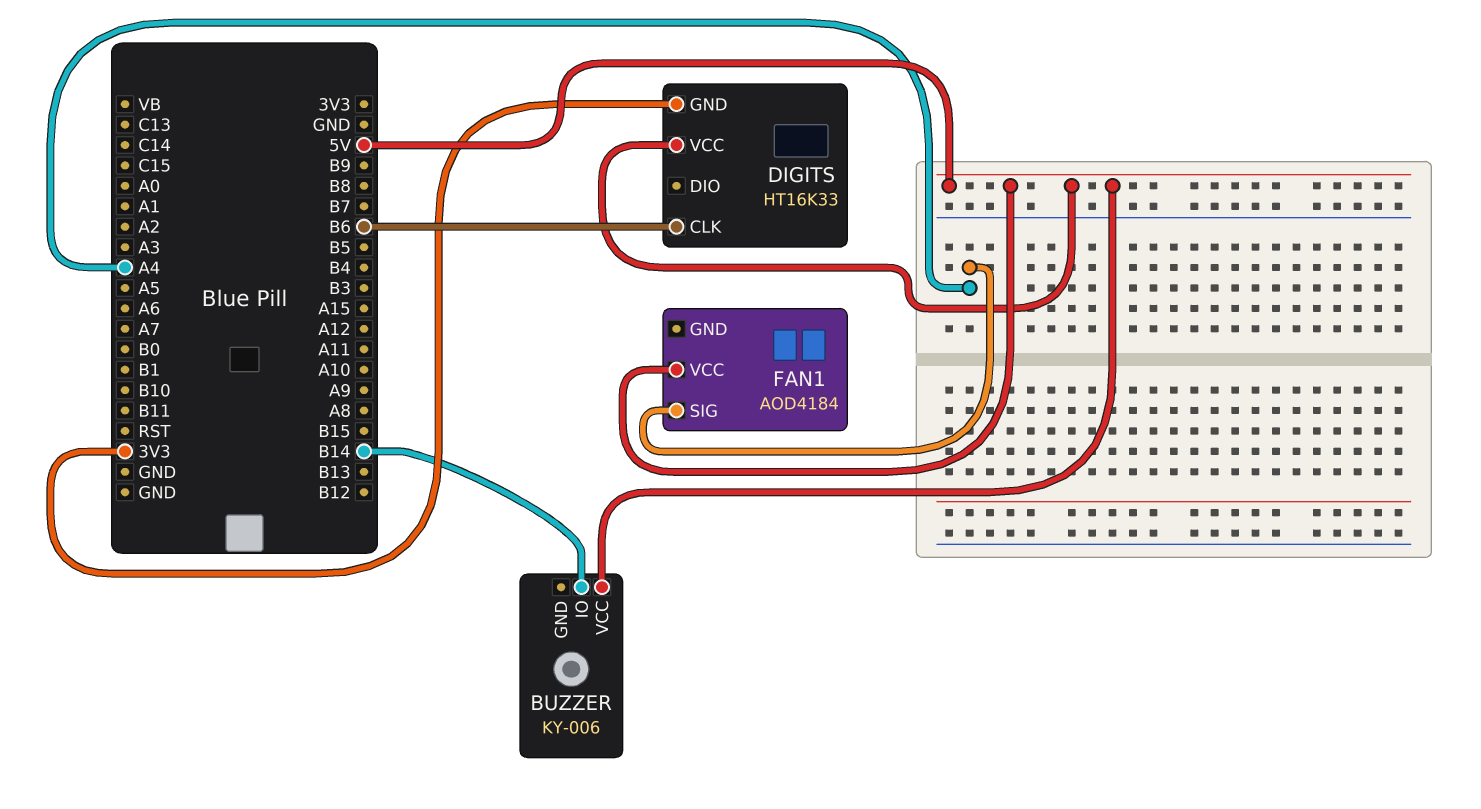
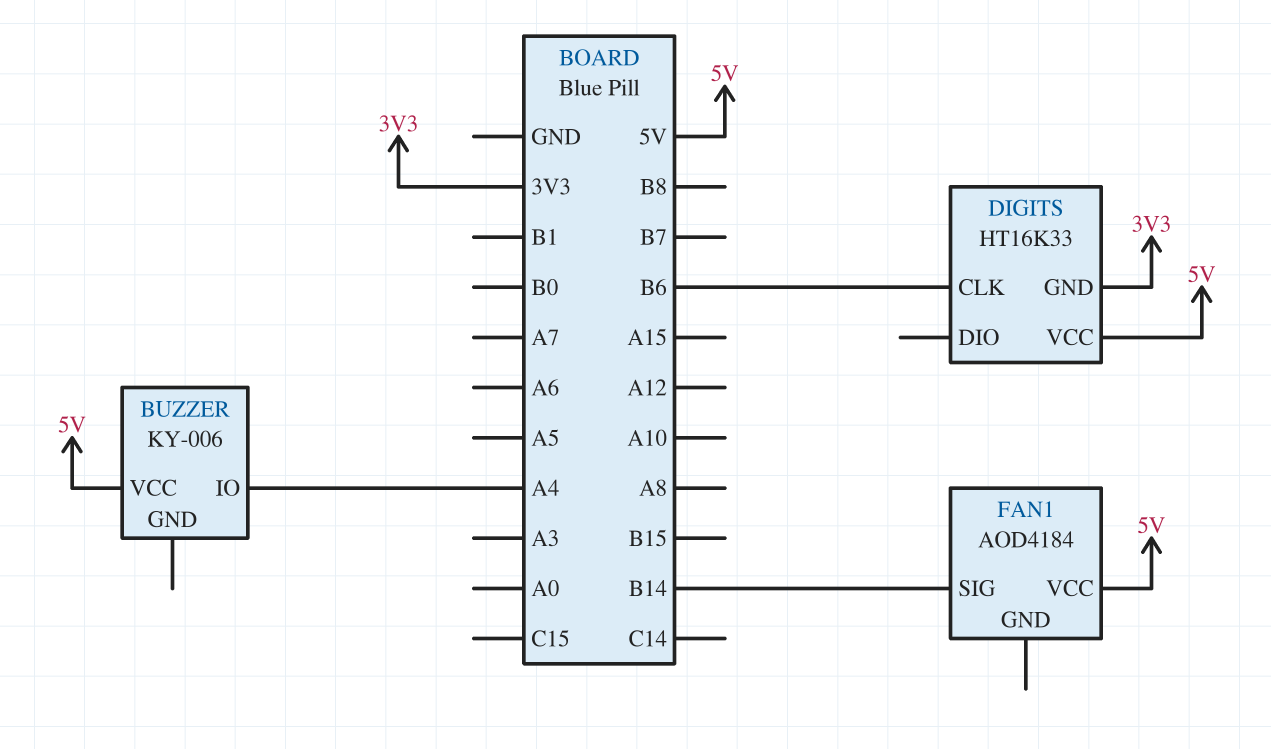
BUZZER pin IO: B14 -> A4
FAN1 pin SIG: A4 -> B14

